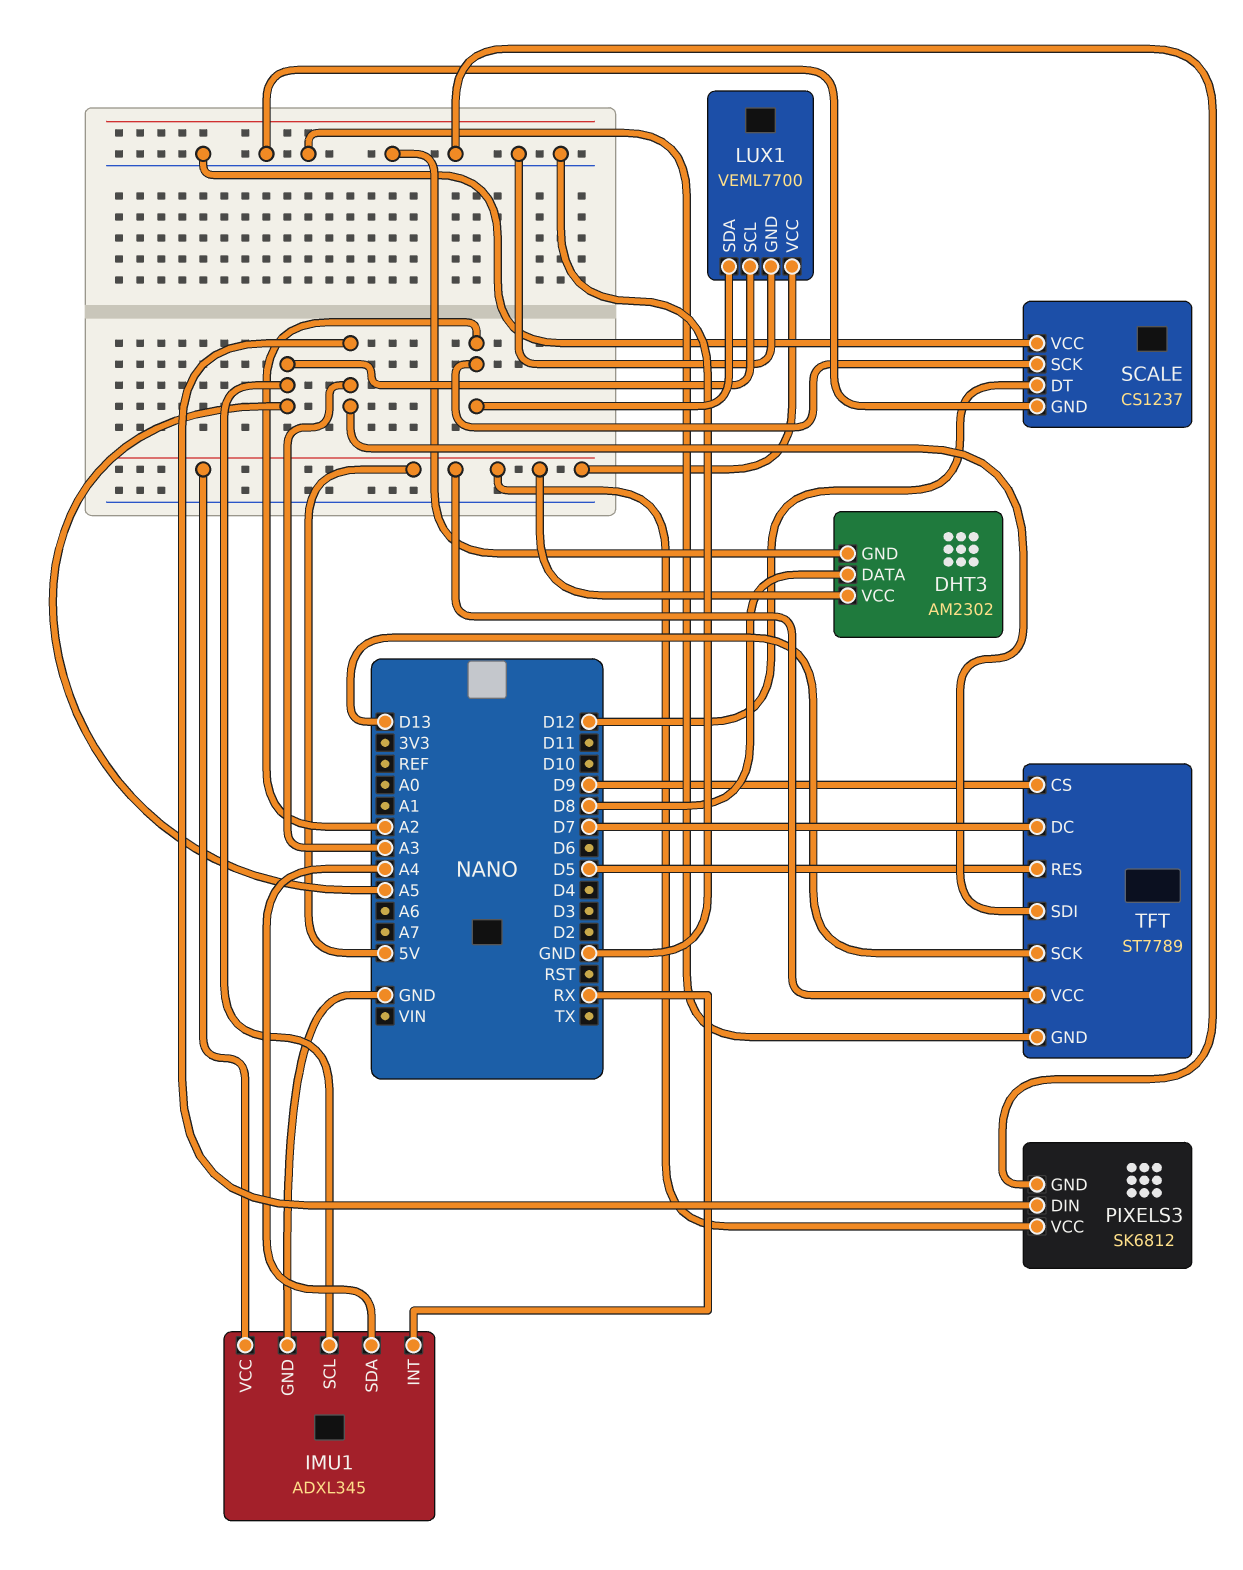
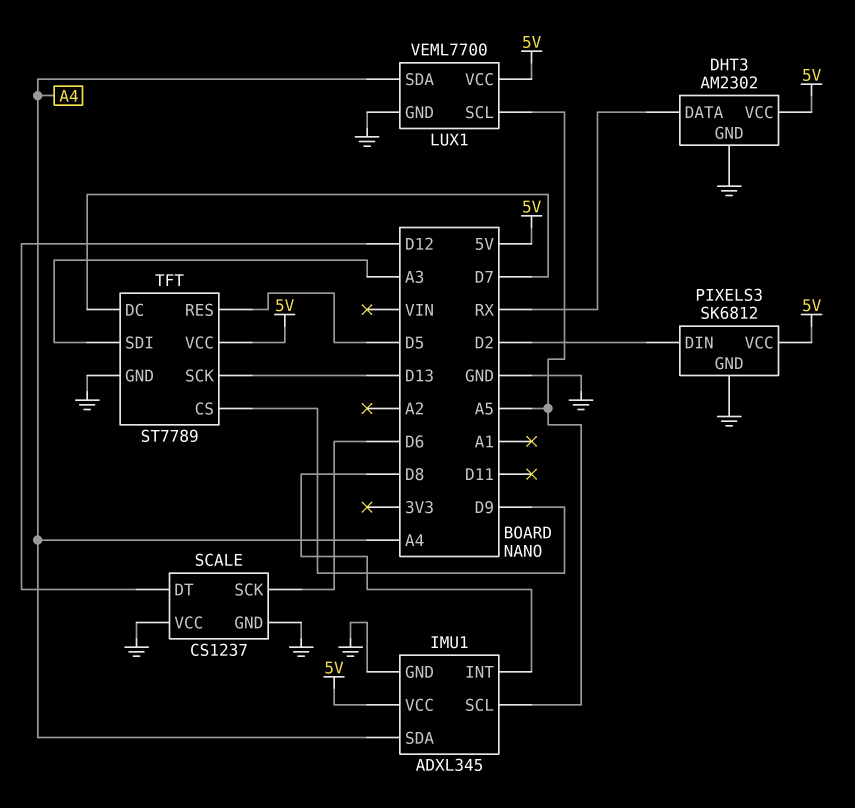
DHT3 pin DATA: D8 -> RX
IMU1 pin INT: RX -> D8
LUX1 pin SDA: A2 -> A4
PIXELS3 pin DIN: A3 -> D2
SCALE pin SCK: A2 -> D6

